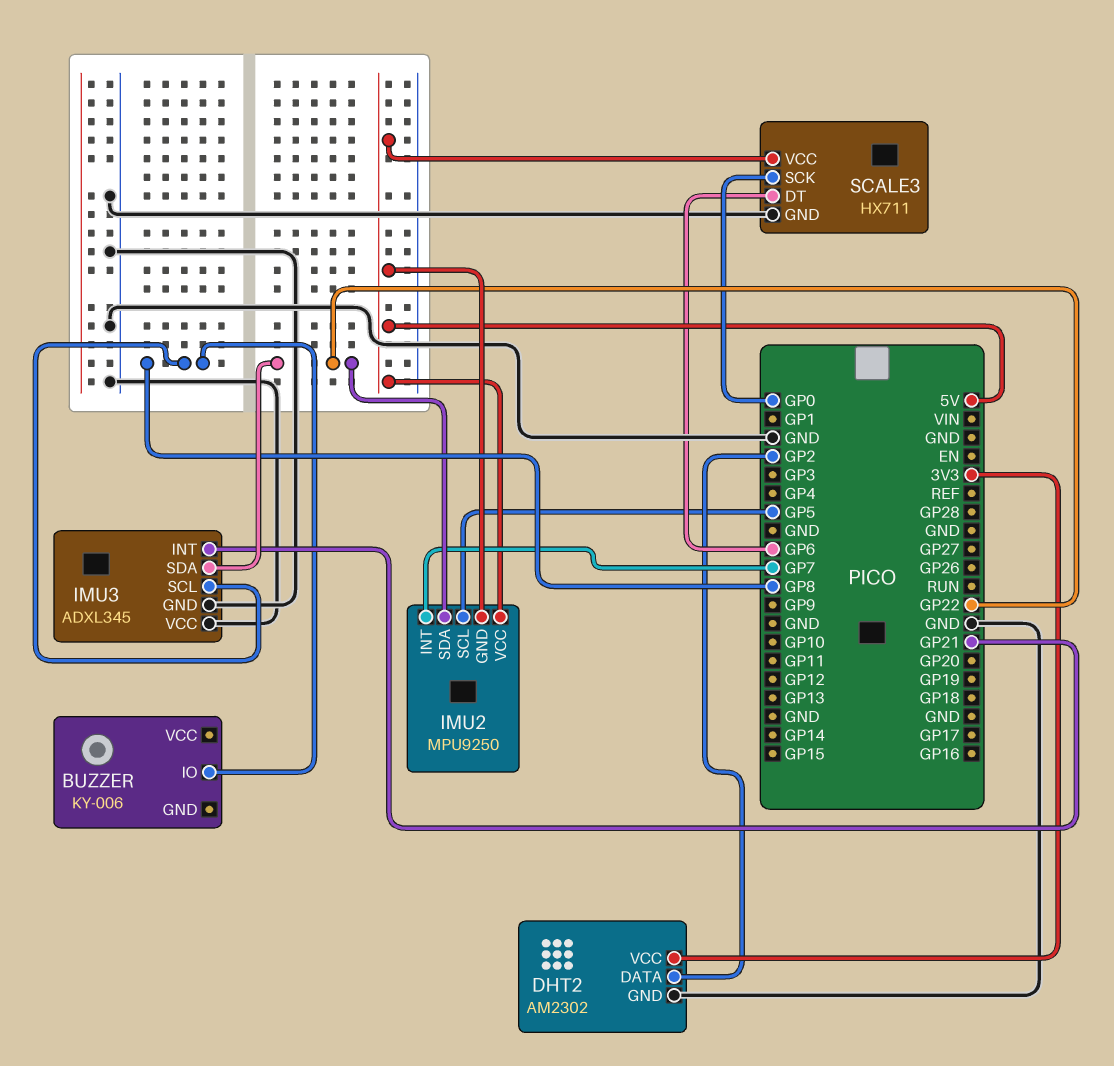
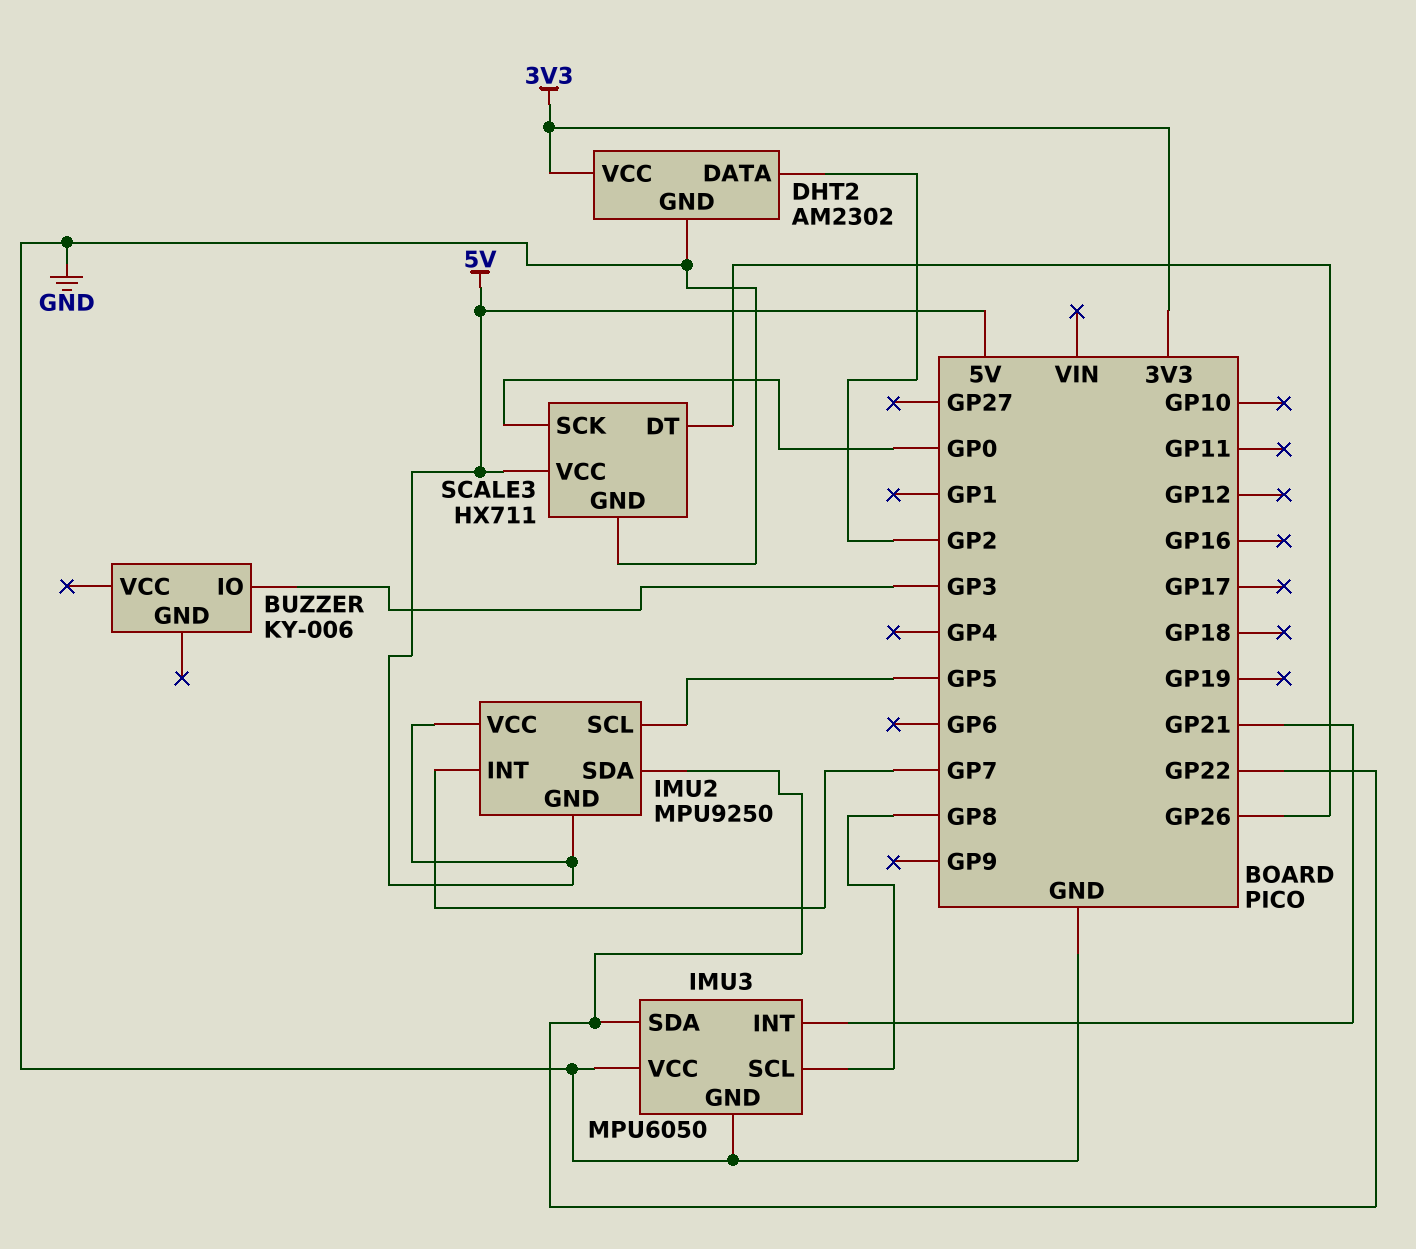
BUZZER pin IO: GP8 -> GP3
IMU3: ADXL345 -> MPU6050
SCALE3 pin DT: GP6 -> GP26

